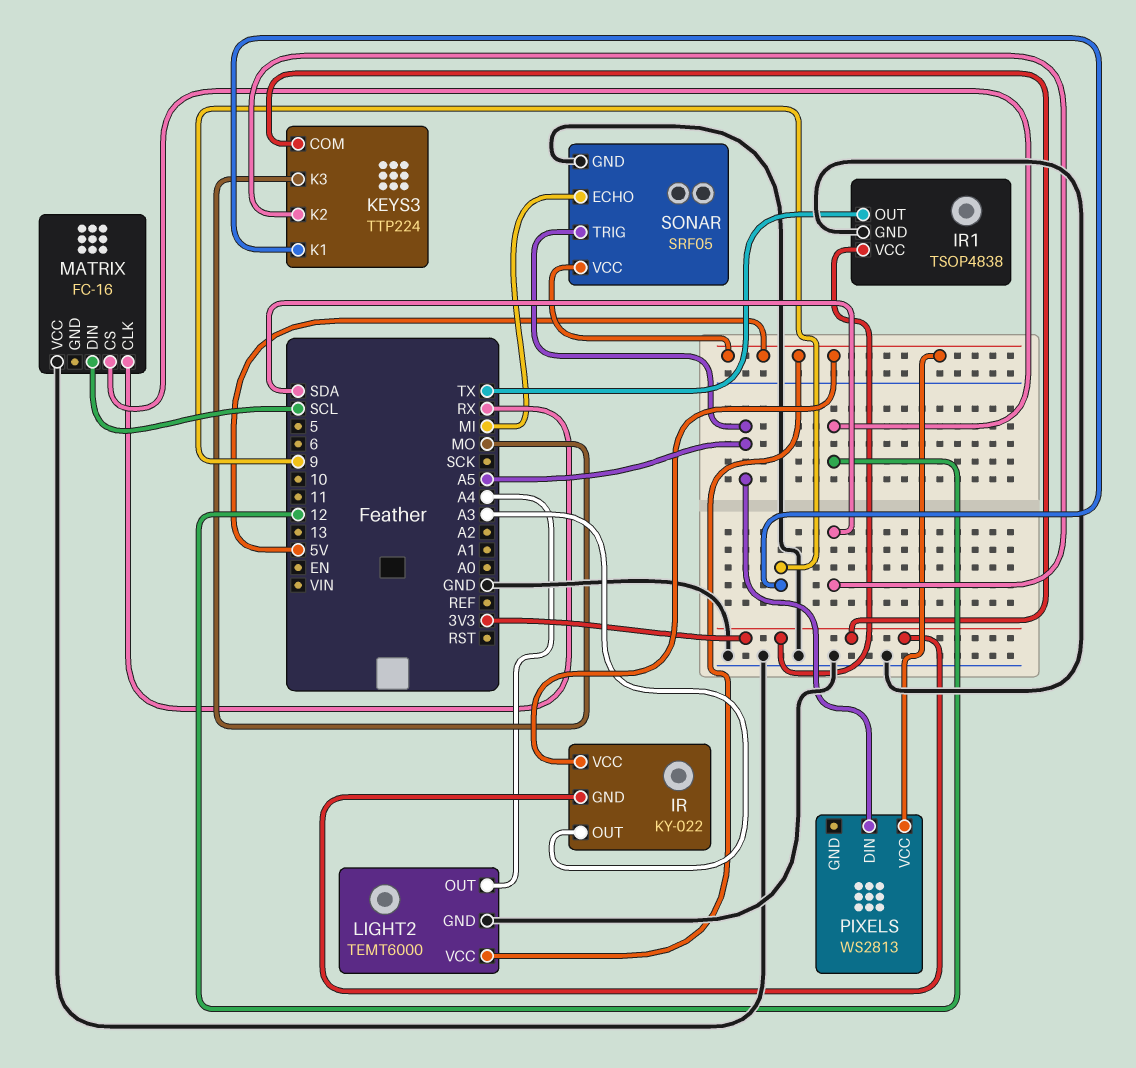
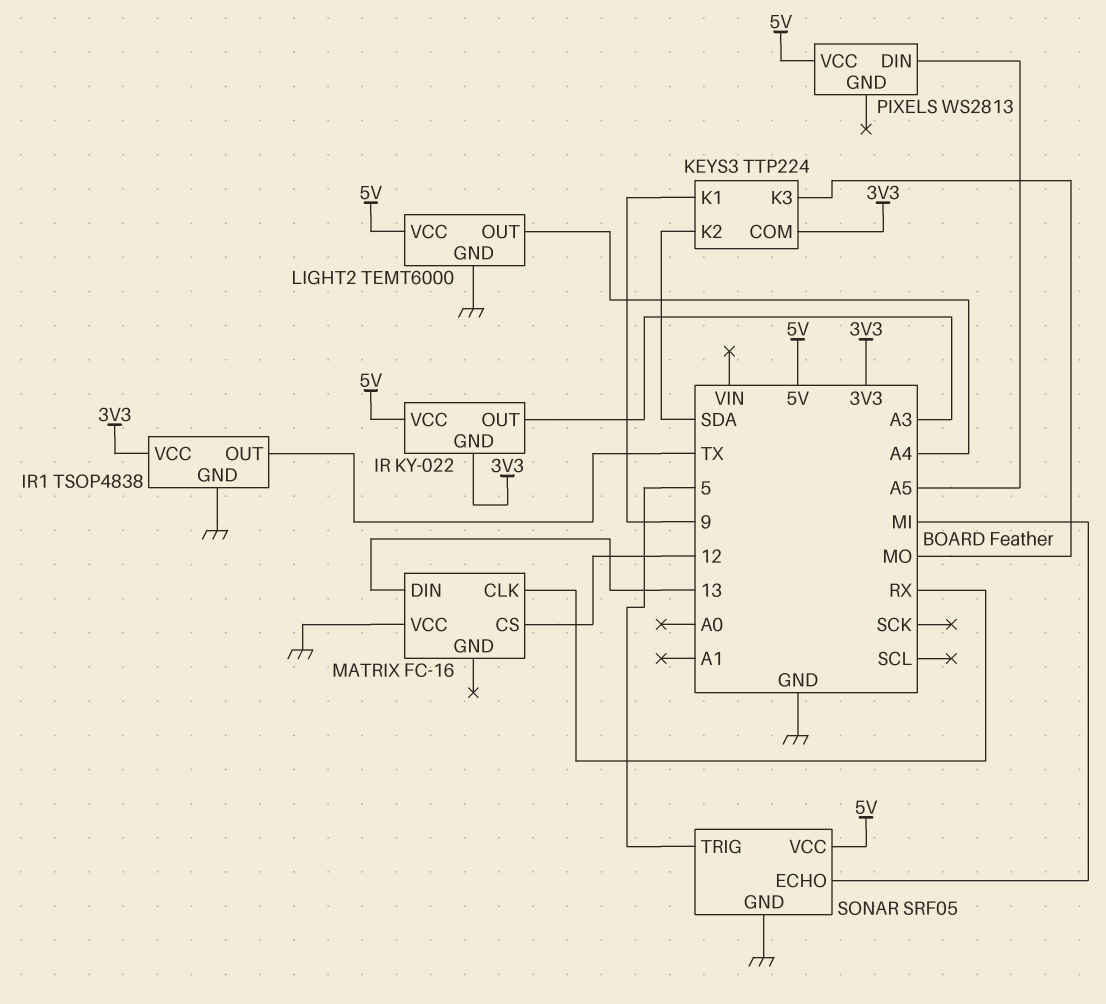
MATRIX pin DIN: SCL -> 13
SONAR pin TRIG: A5 -> 5

